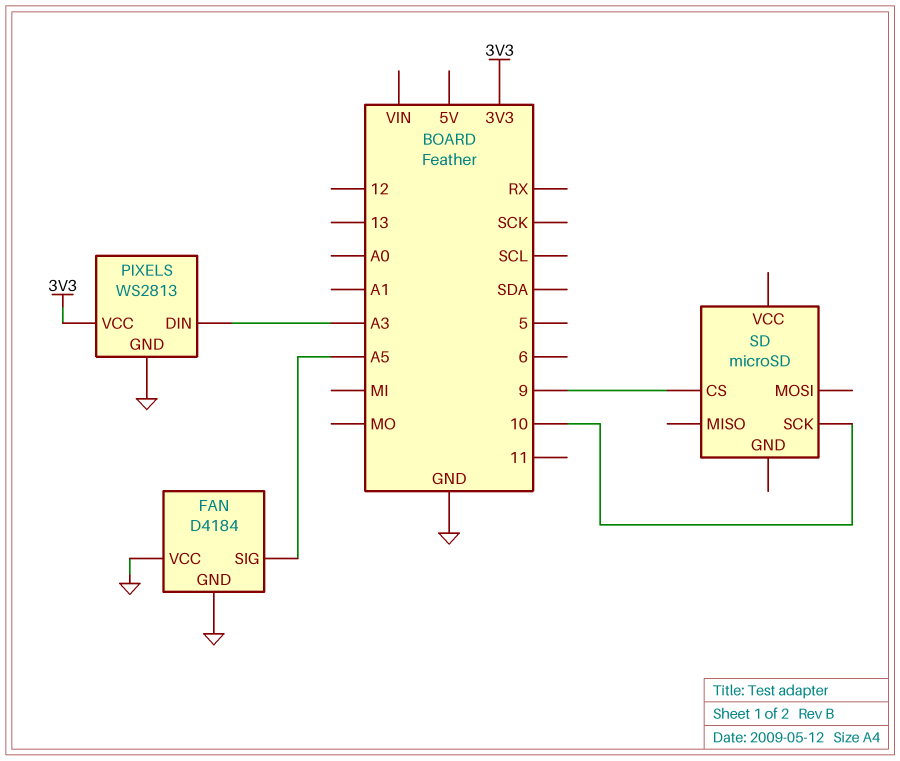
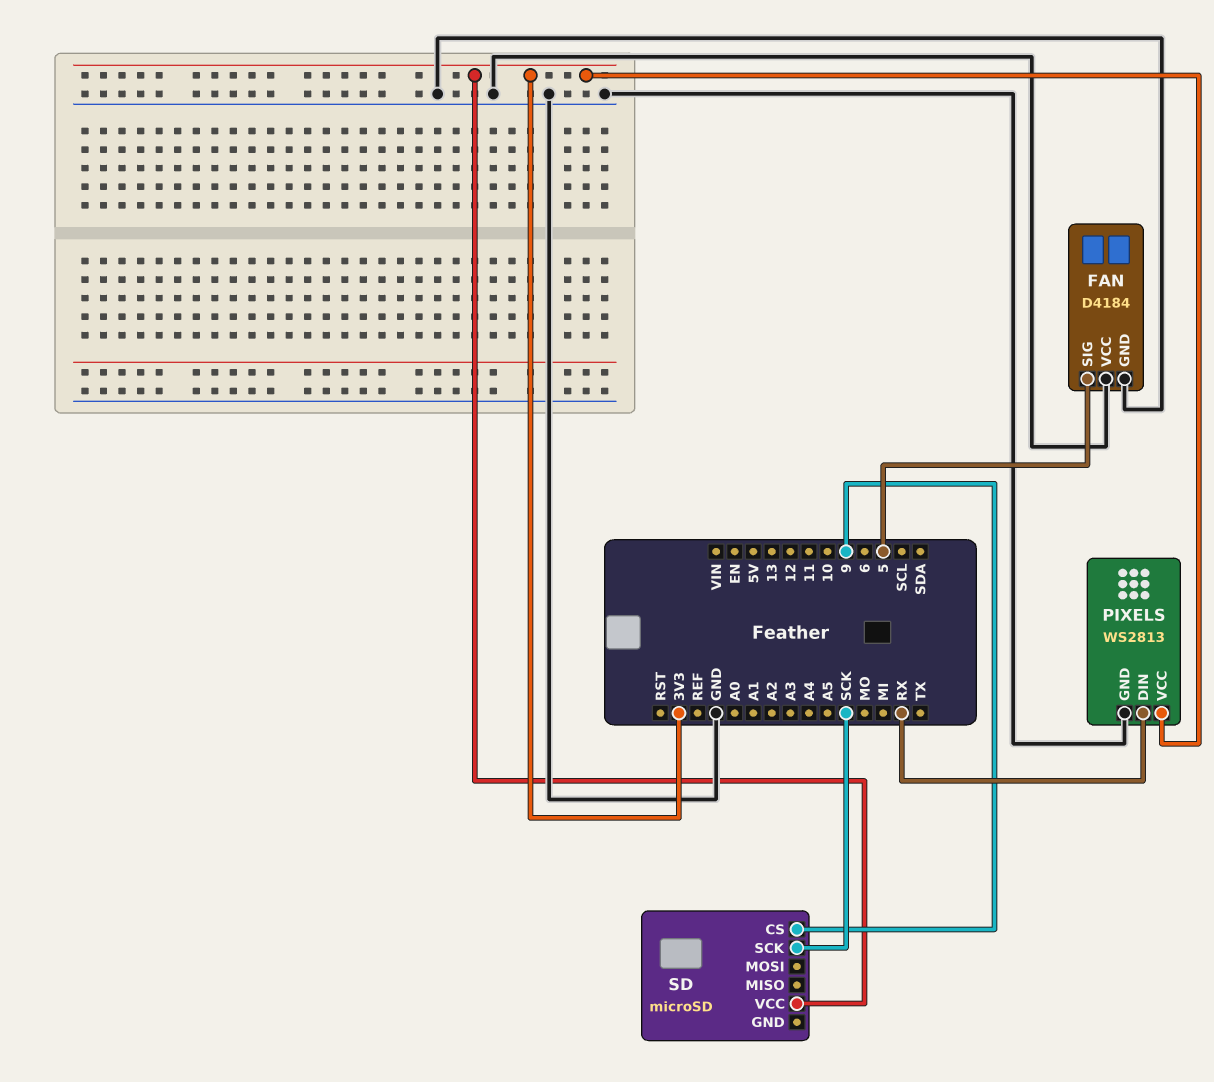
FAN pin SIG: A5 -> 5
PIXELS pin DIN: A3 -> RX
SD pin SCK: 10 -> SCK
SD pin VCC: none -> 3V3

